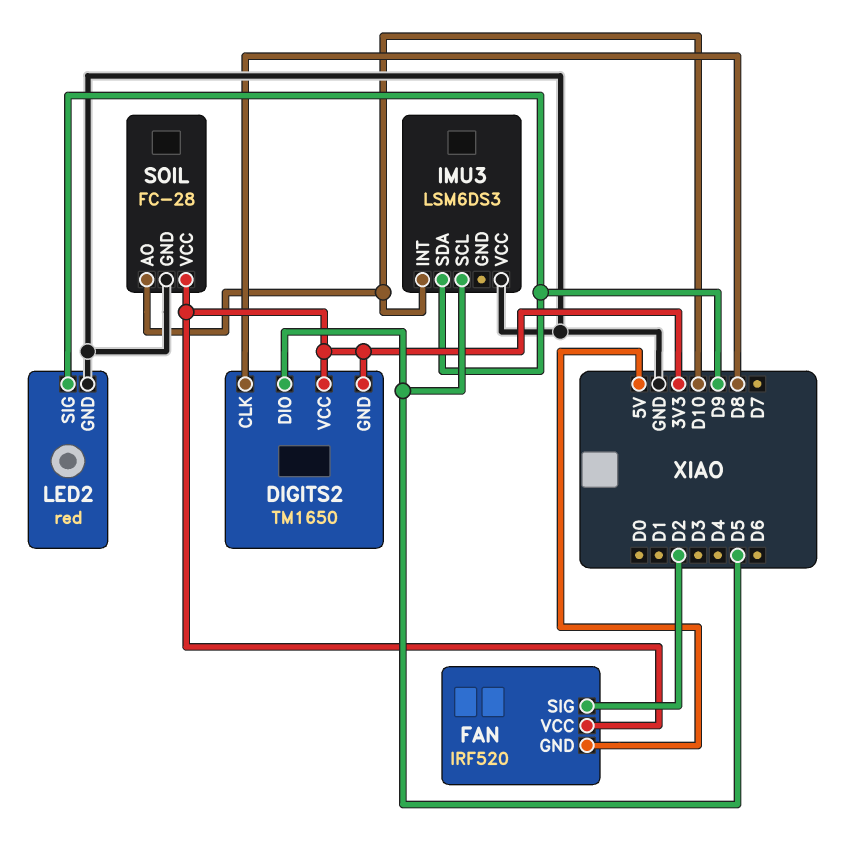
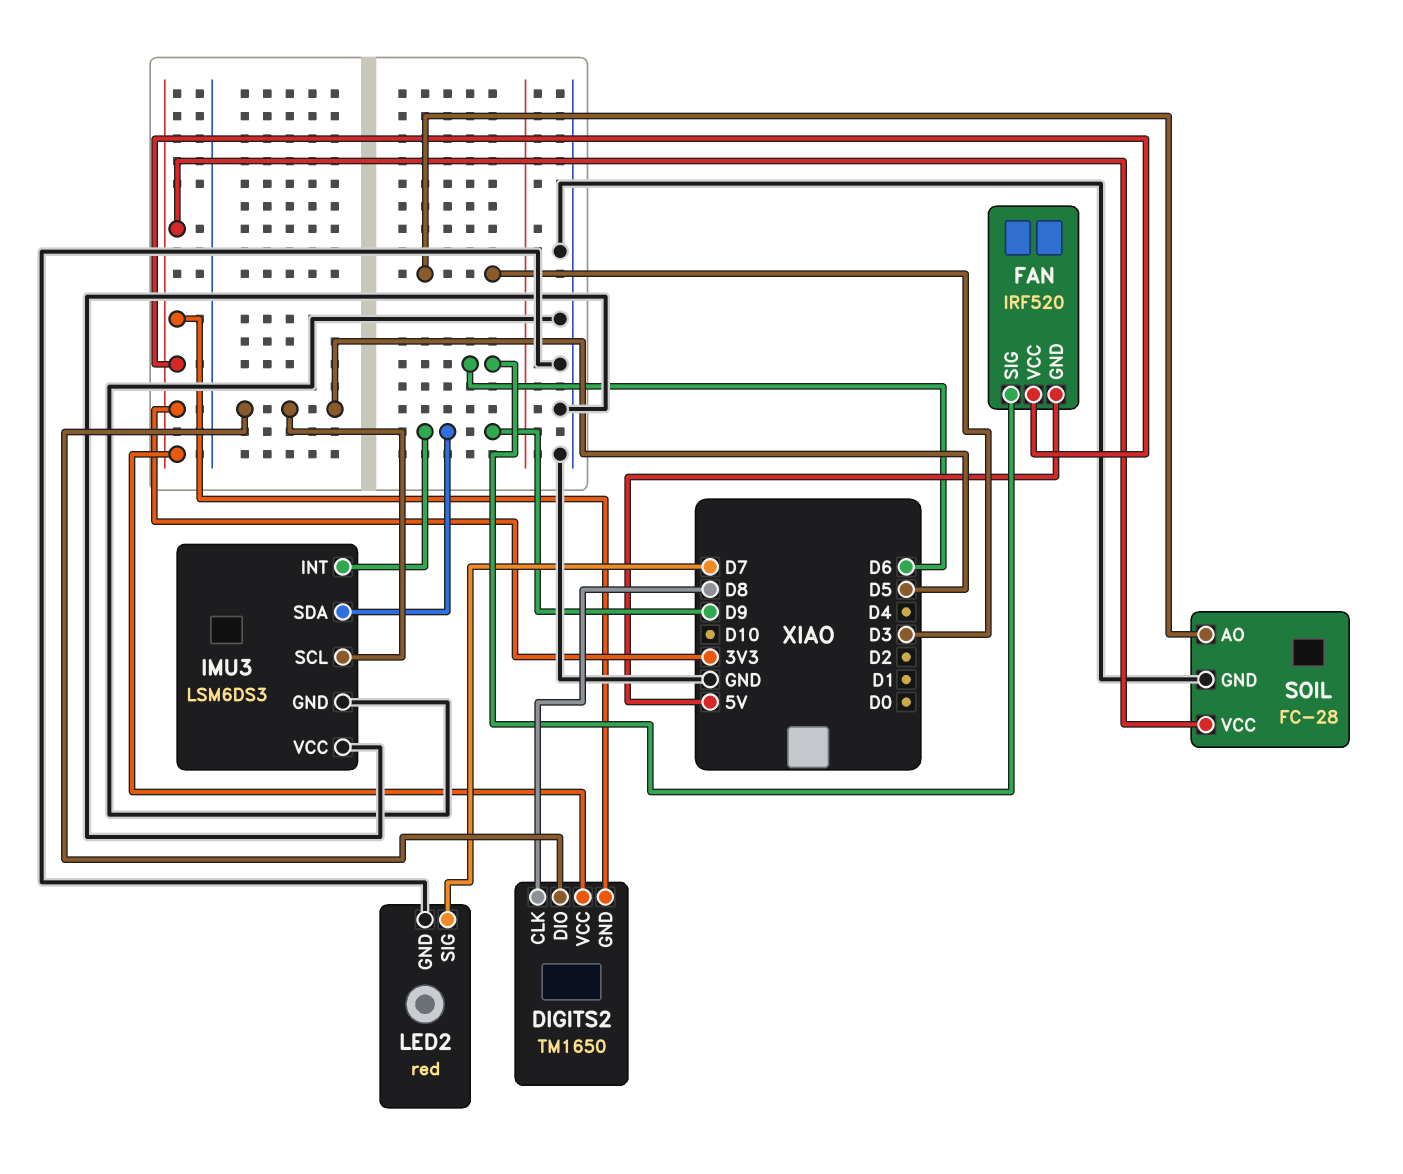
FAN pin SIG: D2 -> D6
IMU3 pin GND: none -> GND
IMU3 pin INT: D10 -> D9
LED2 pin SIG: D9 -> D7
SOIL pin AO: D10 -> D3

